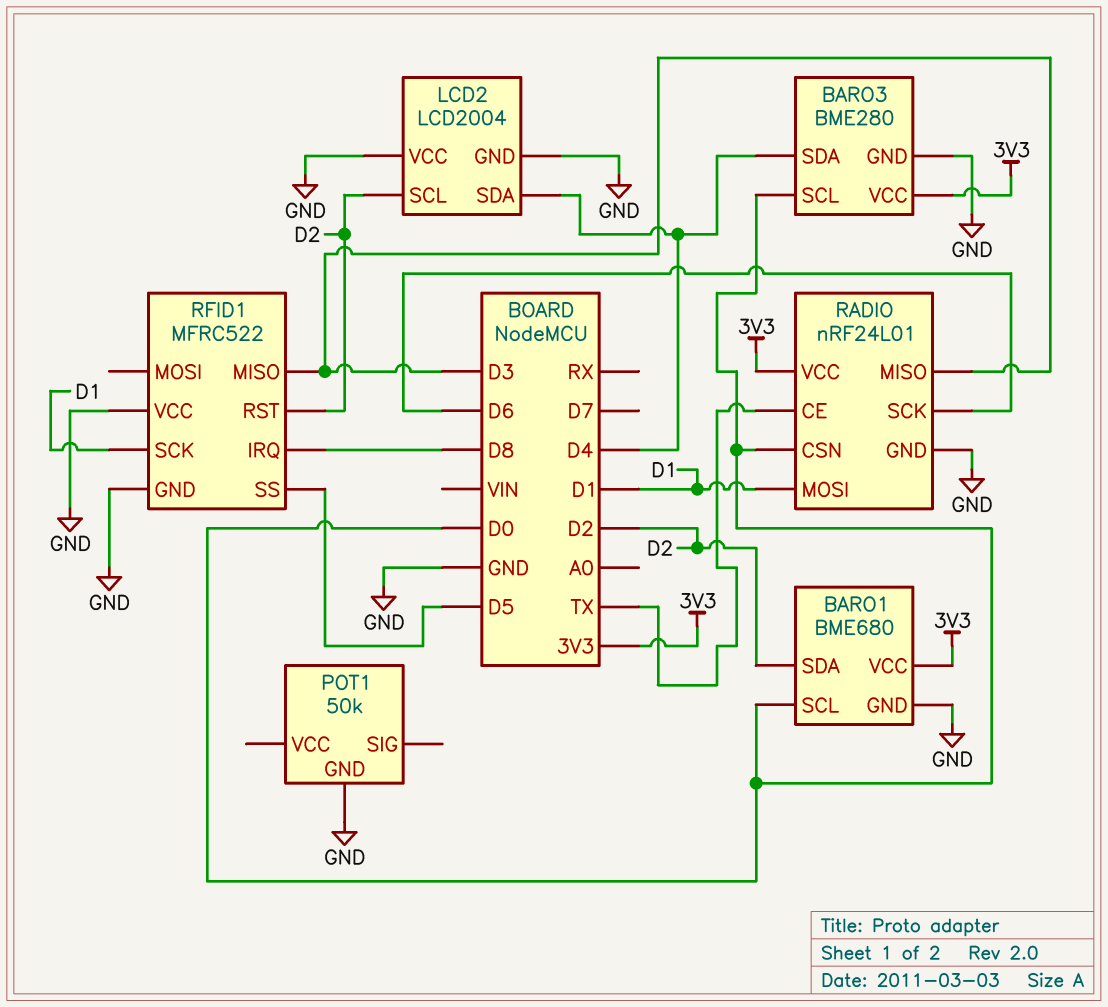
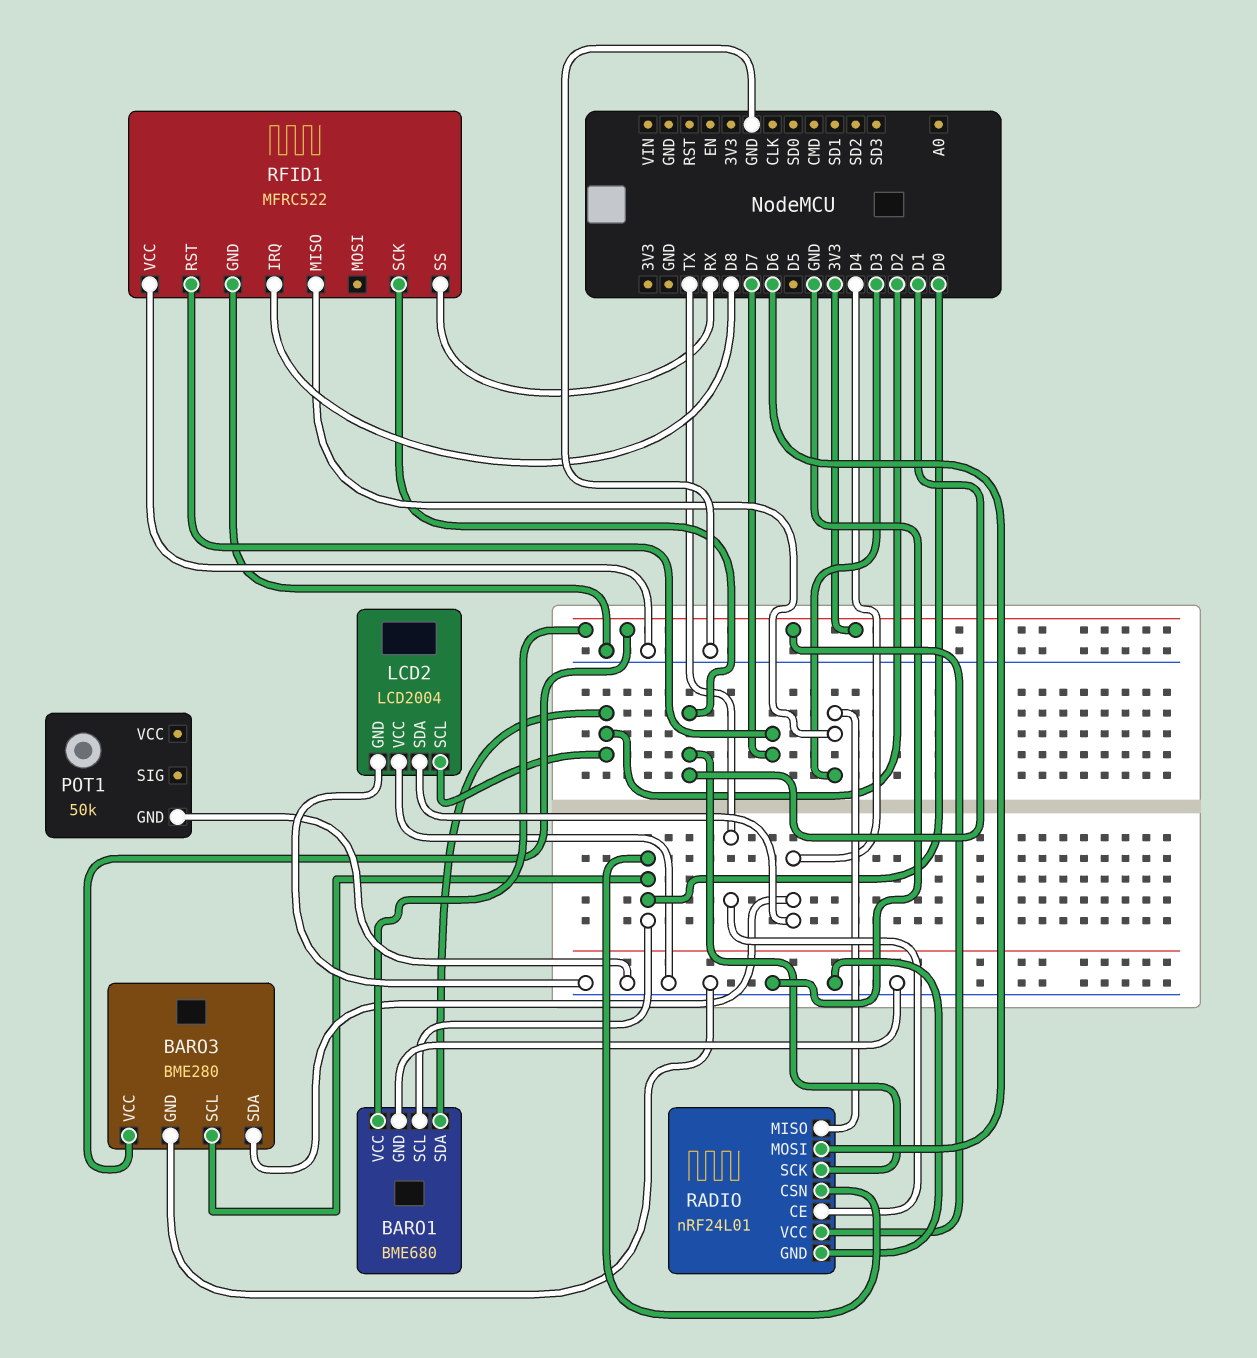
RADIO pin MOSI: D1 -> D6
RADIO pin SCK: D6 -> D1
RFID1 pin RST: D2 -> D7
RFID1 pin SS: D5 -> RX

